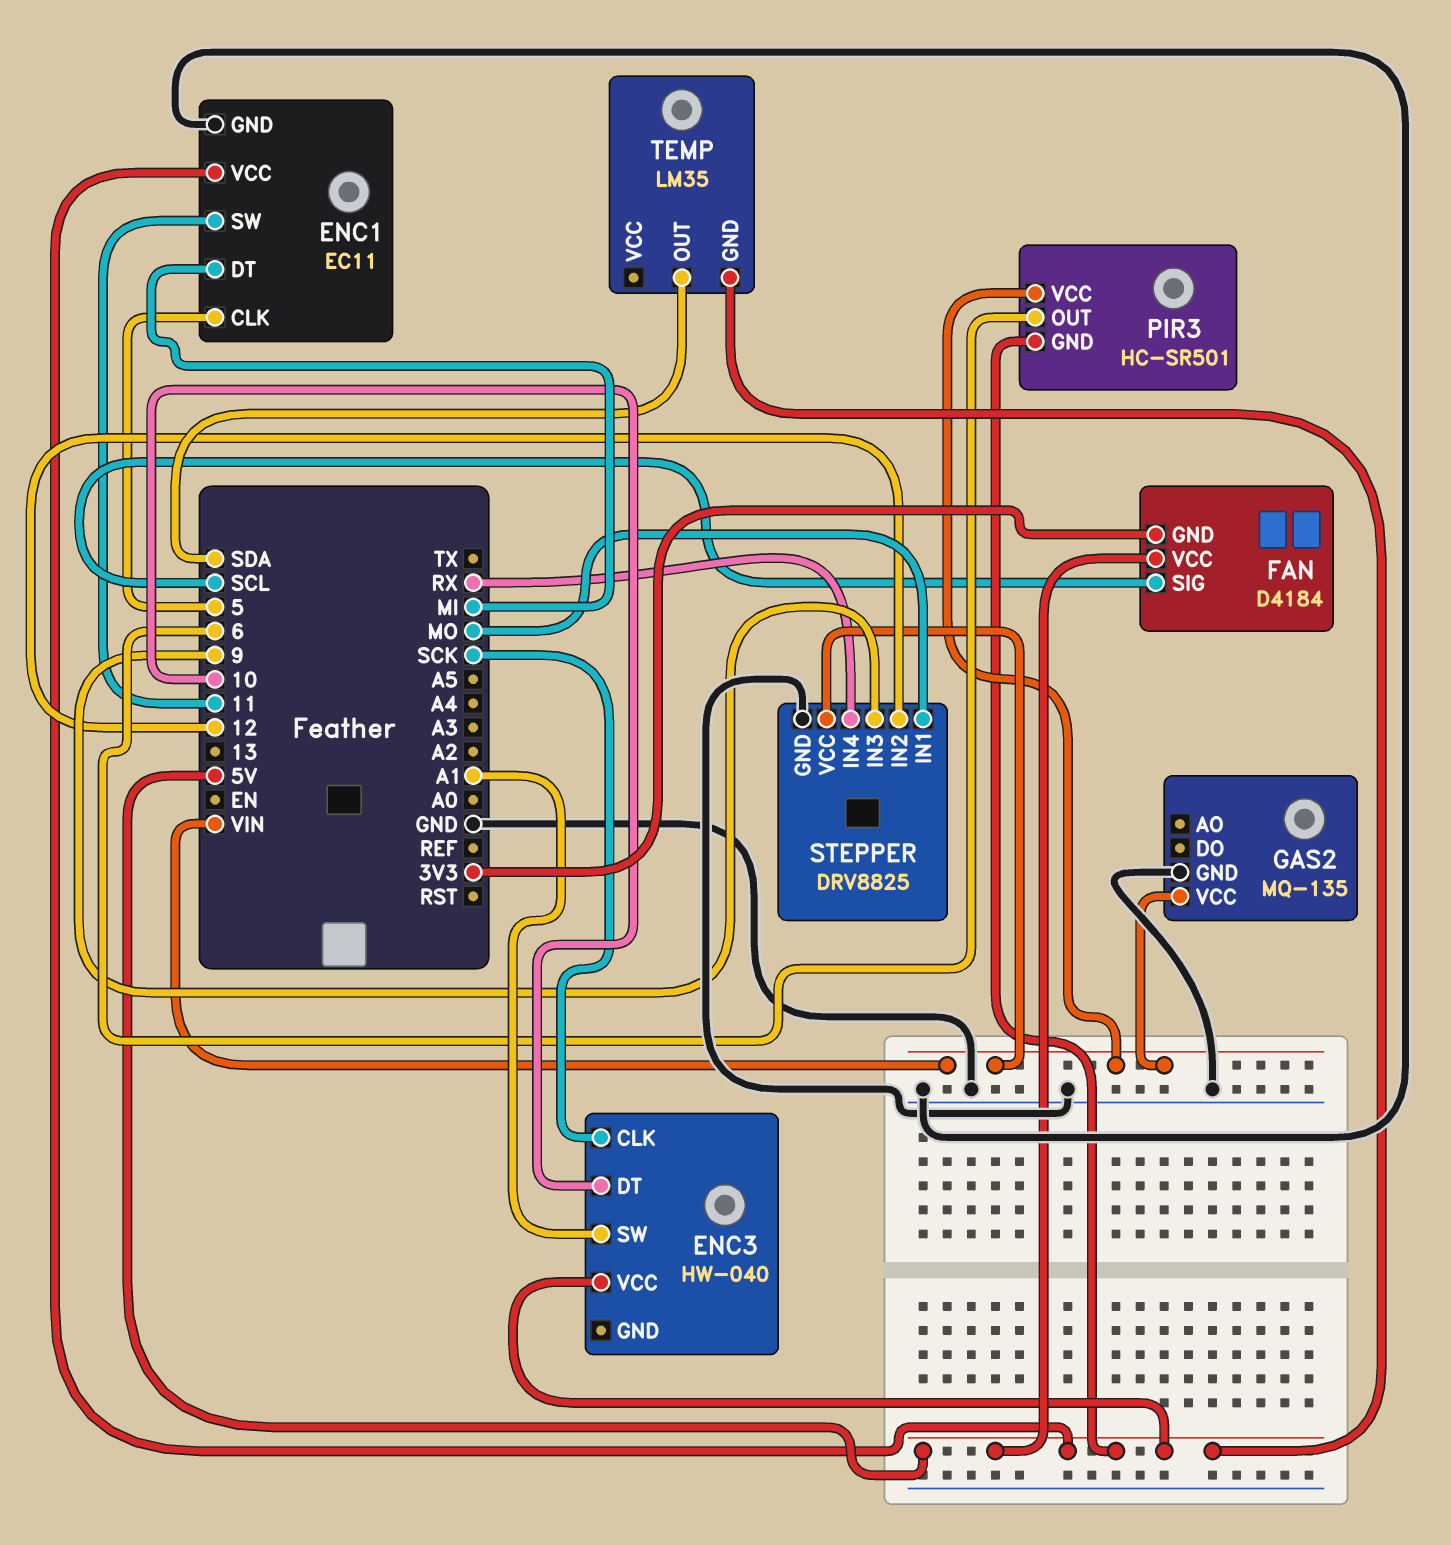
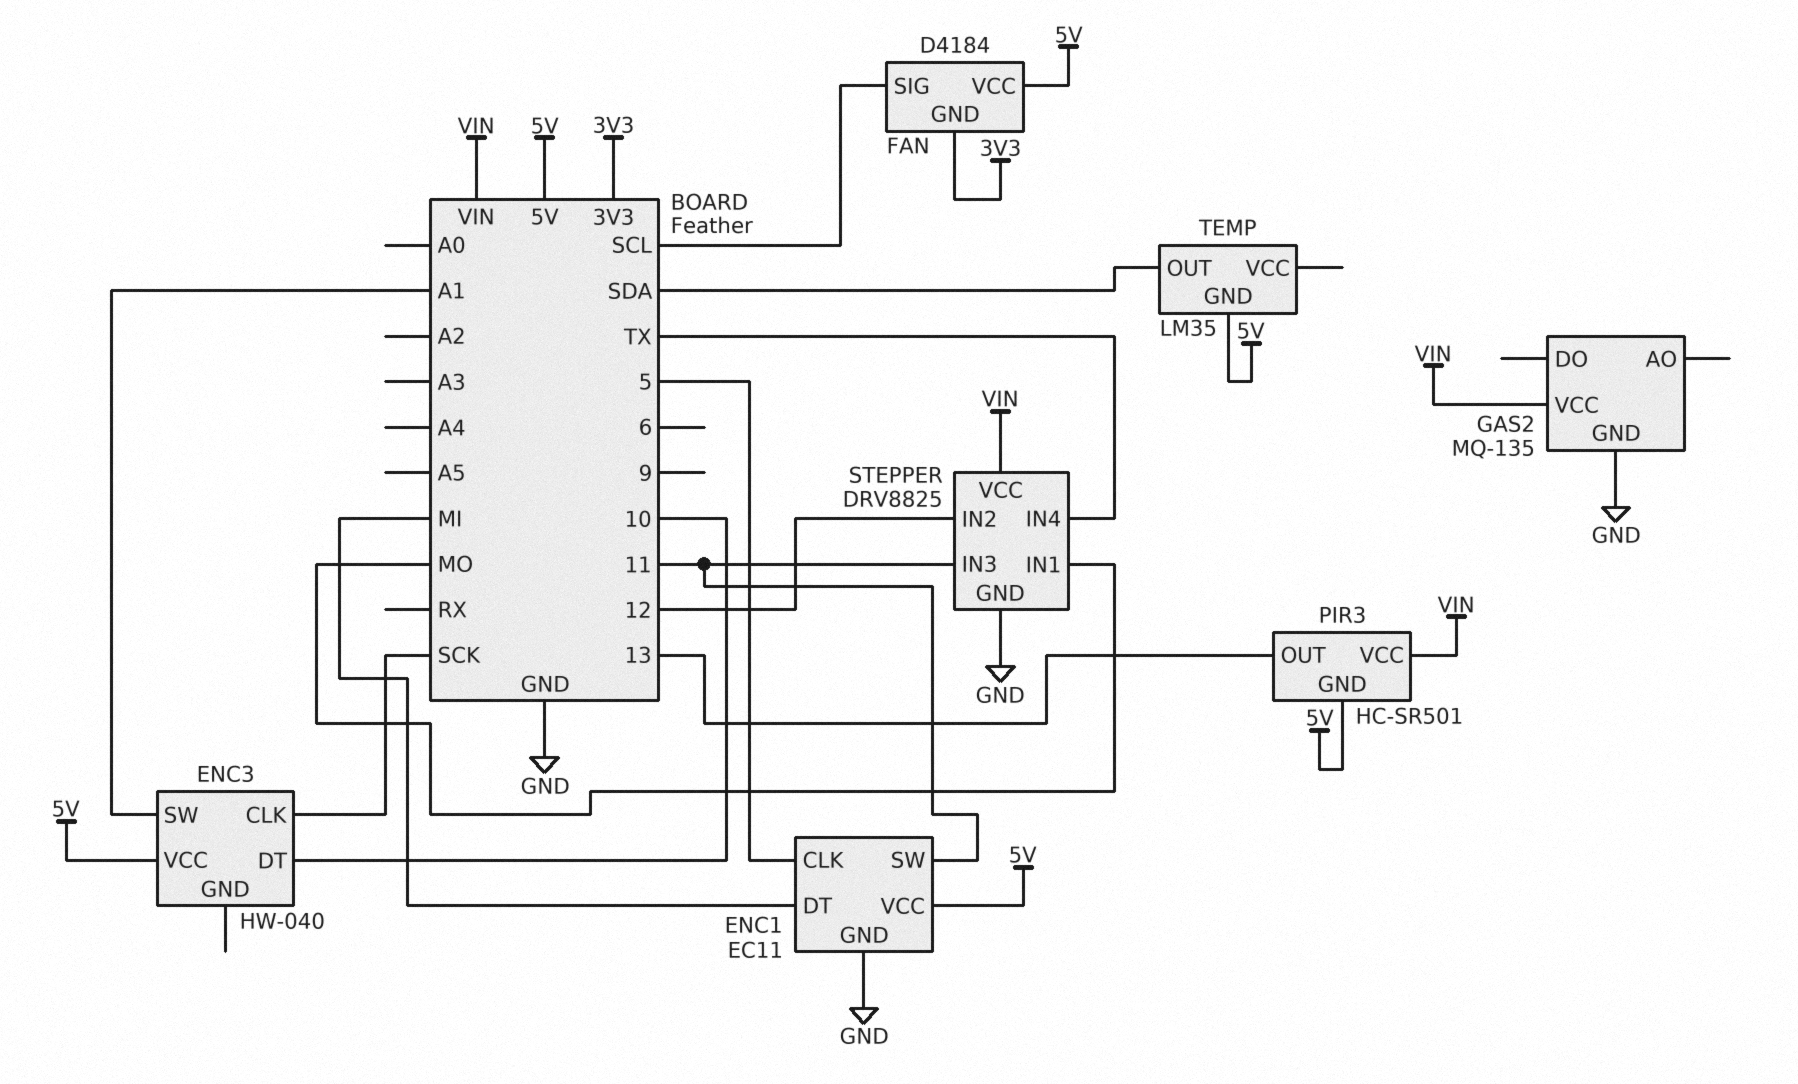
PIR3 pin OUT: 6 -> 13
STEPPER pin IN3: 9 -> 11
STEPPER pin IN4: RX -> TX

